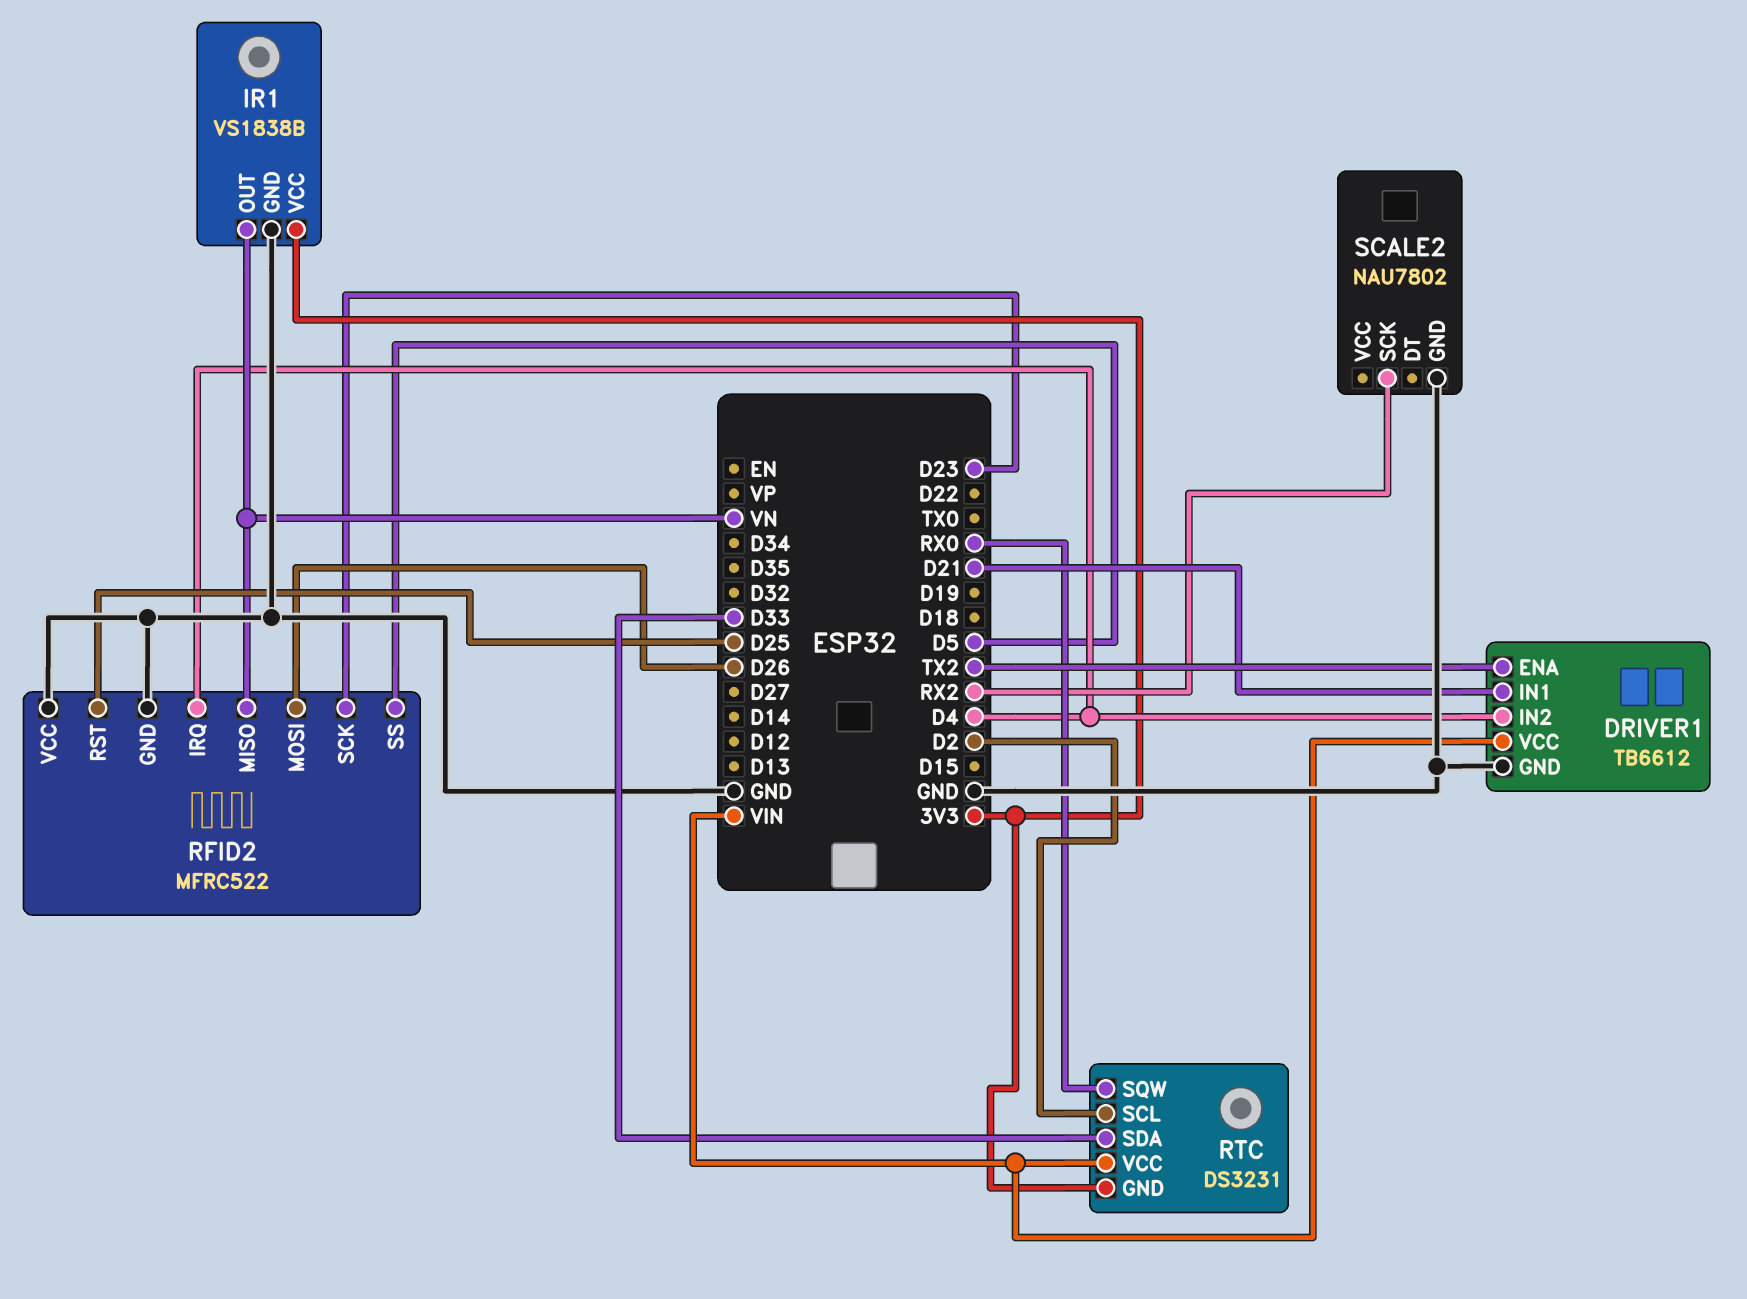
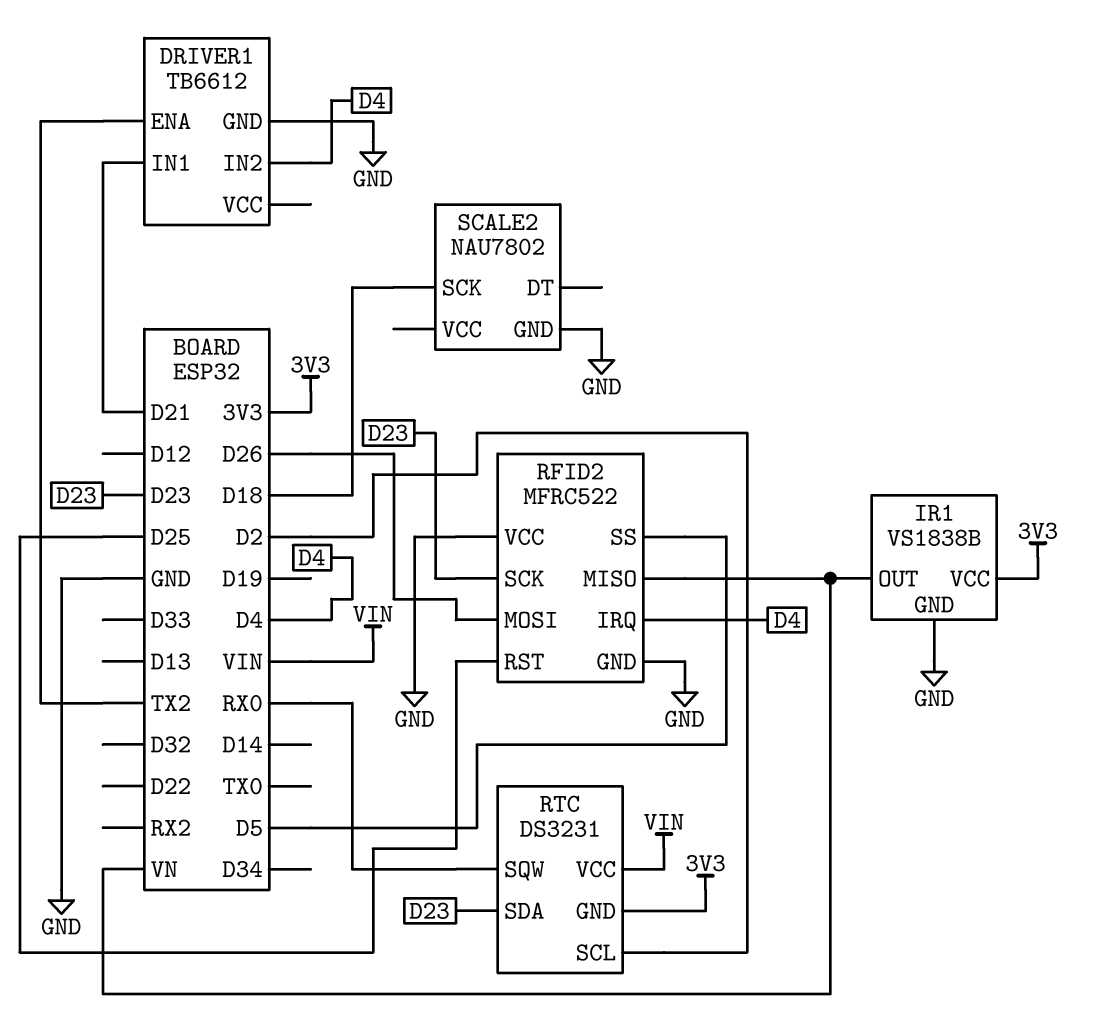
DRIVER1 pin VCC: VIN -> none
RTC pin SDA: D33 -> D23
SCALE2 pin SCK: RX2 -> D18

